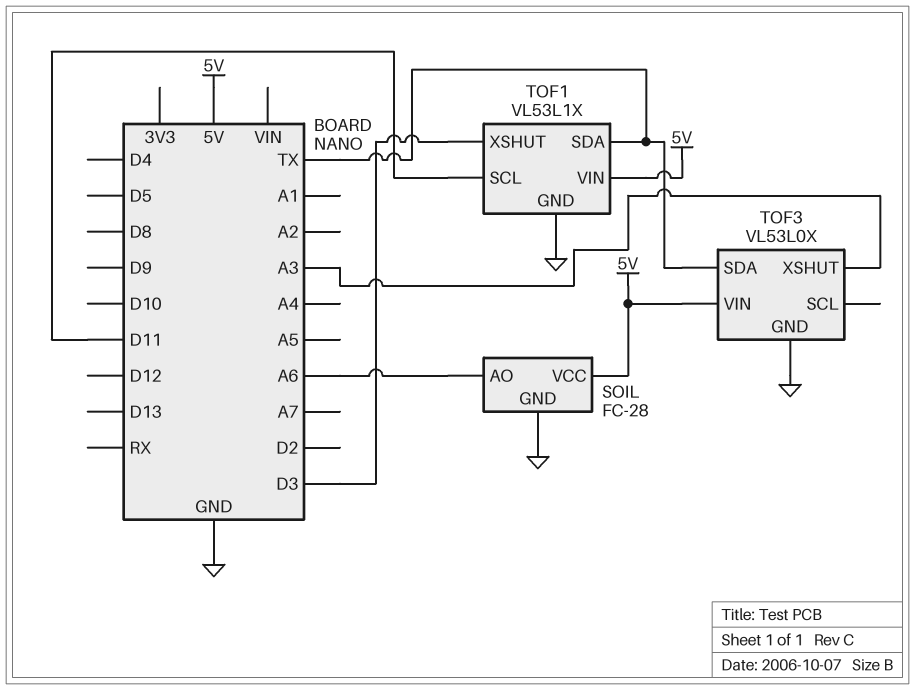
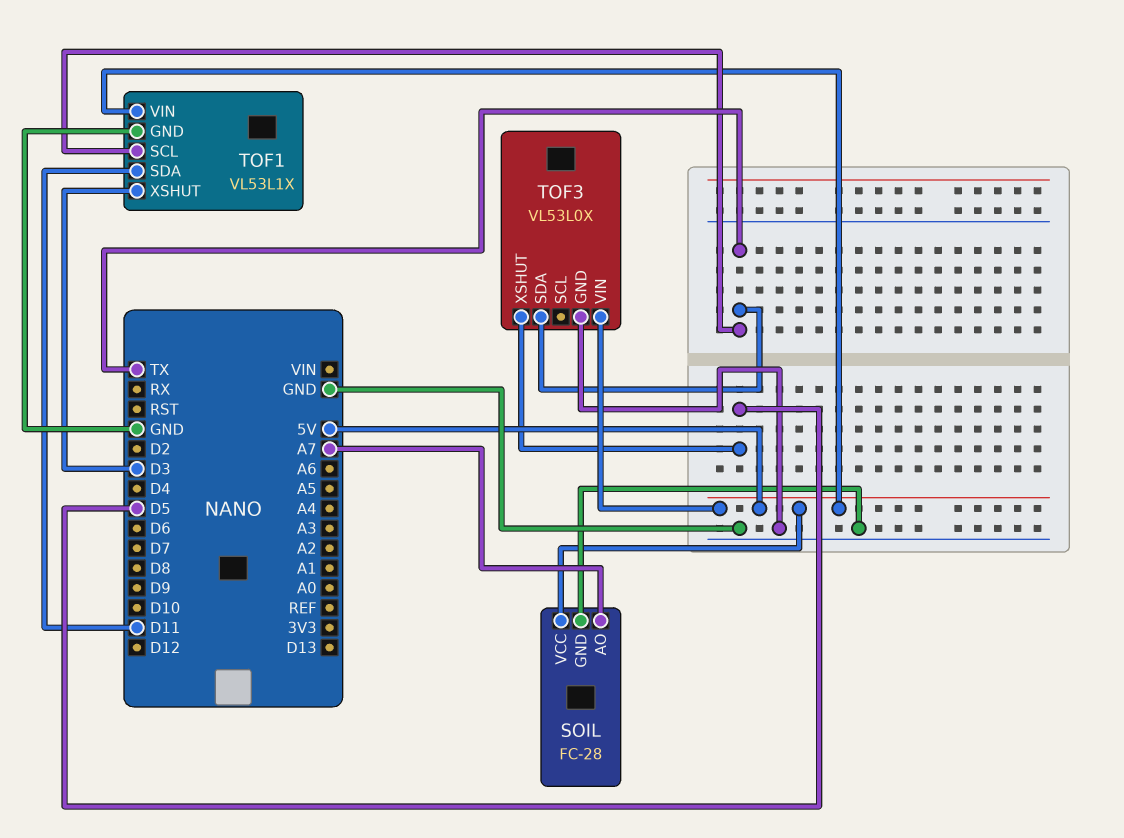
SOIL pin AO: A6 -> A7
TOF1 pin SCL: D11 -> TX
TOF1 pin SDA: TX -> D11
TOF3 pin XSHUT: A3 -> D5

